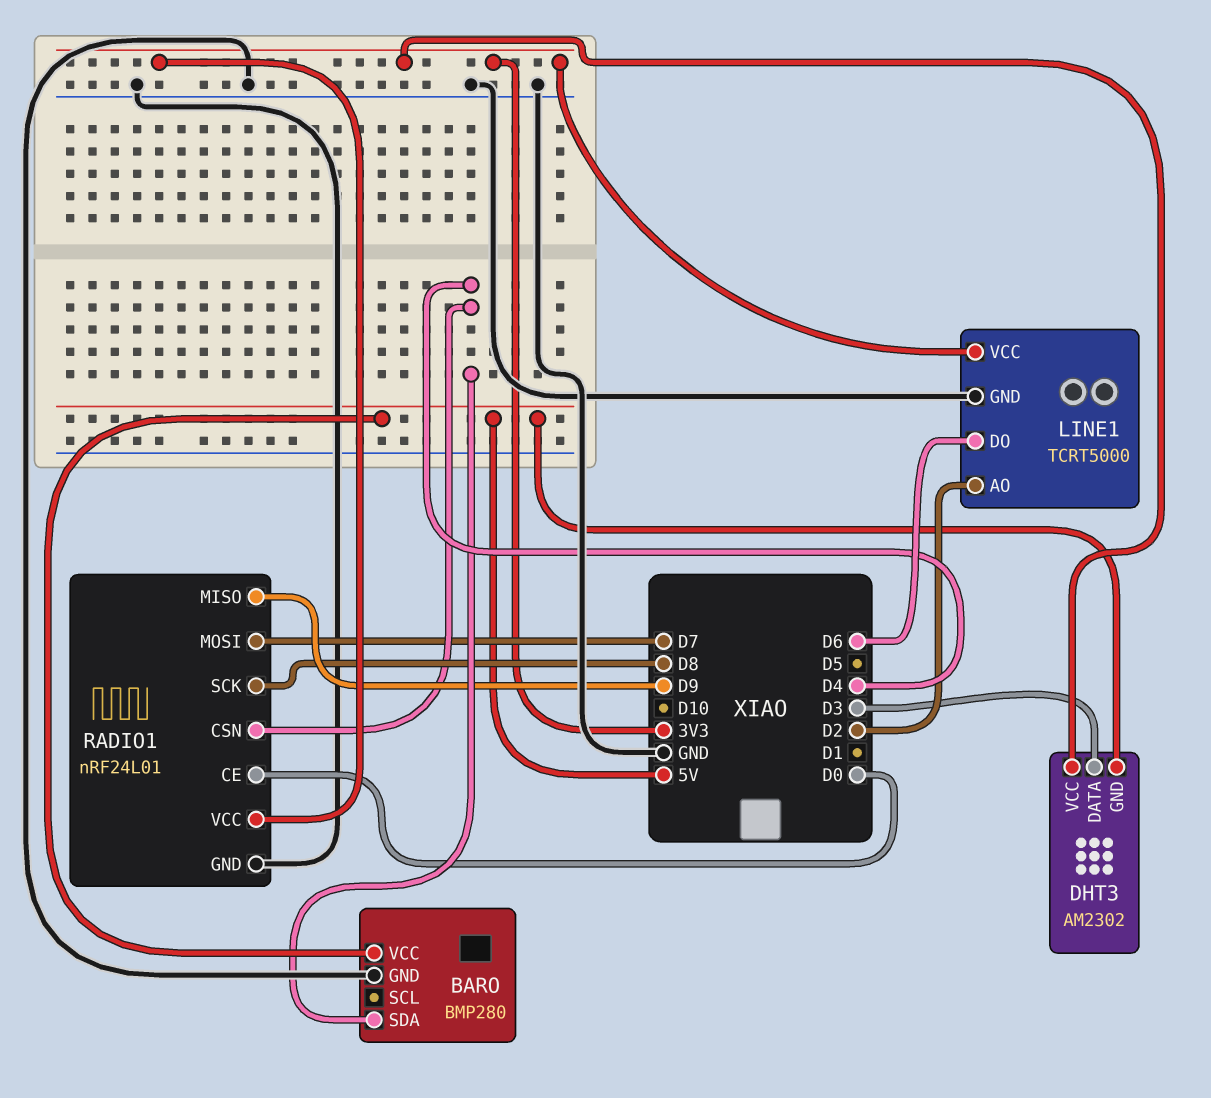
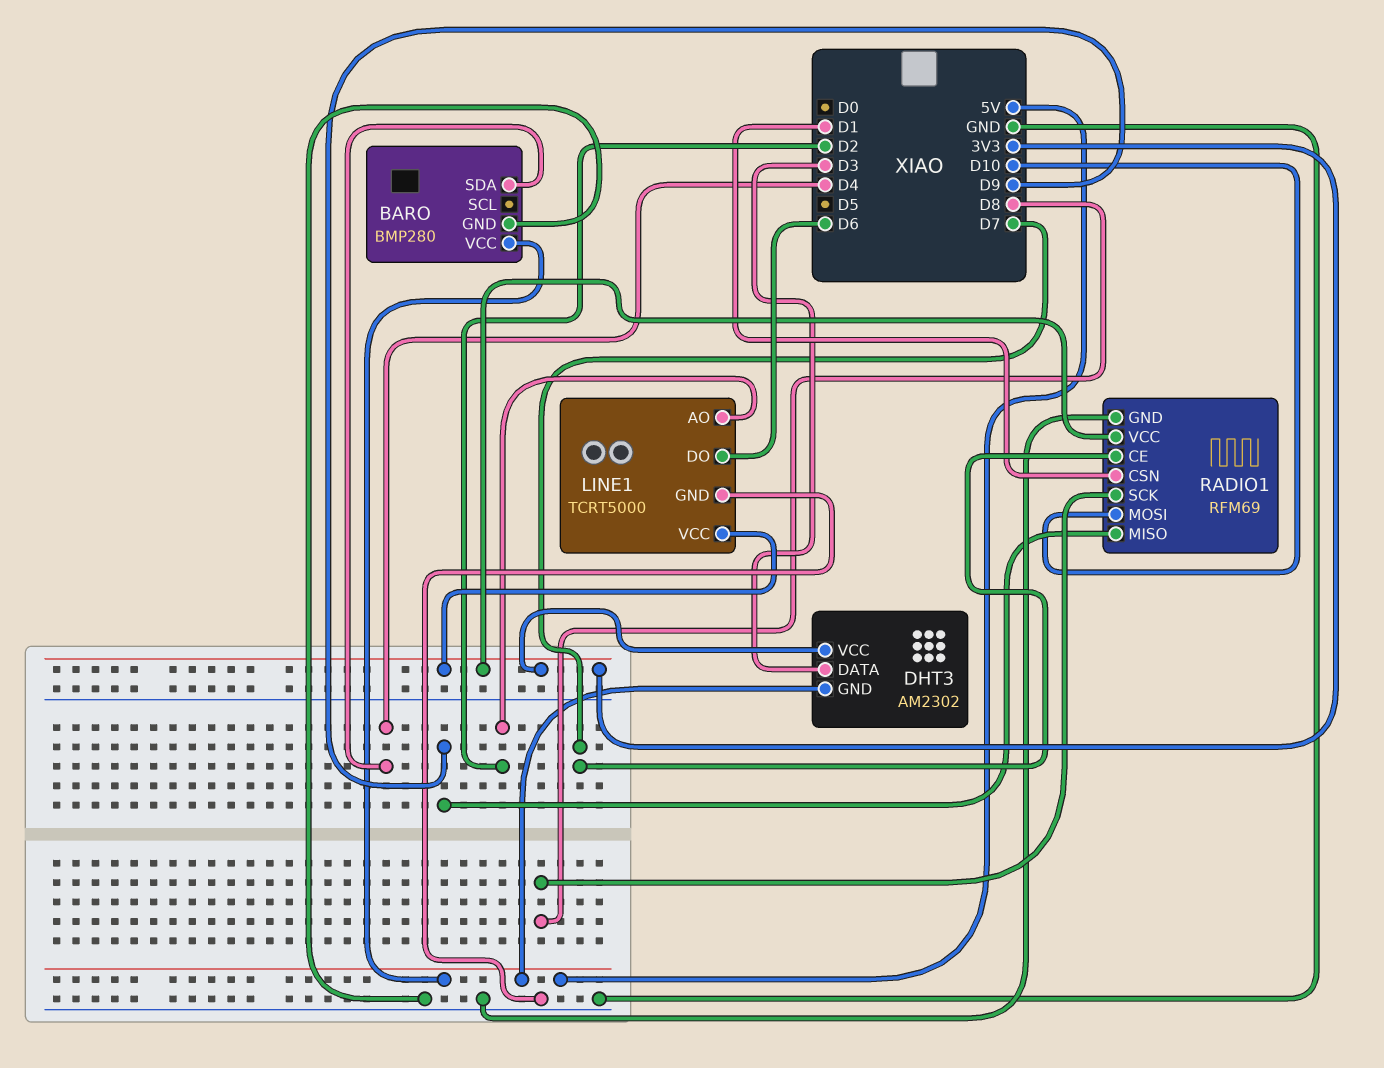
RADIO1: nRF24L01 -> RFM69
RADIO1 pin CE: D0 -> D7
RADIO1 pin CSN: D4 -> D1
RADIO1 pin MOSI: D7 -> D10

